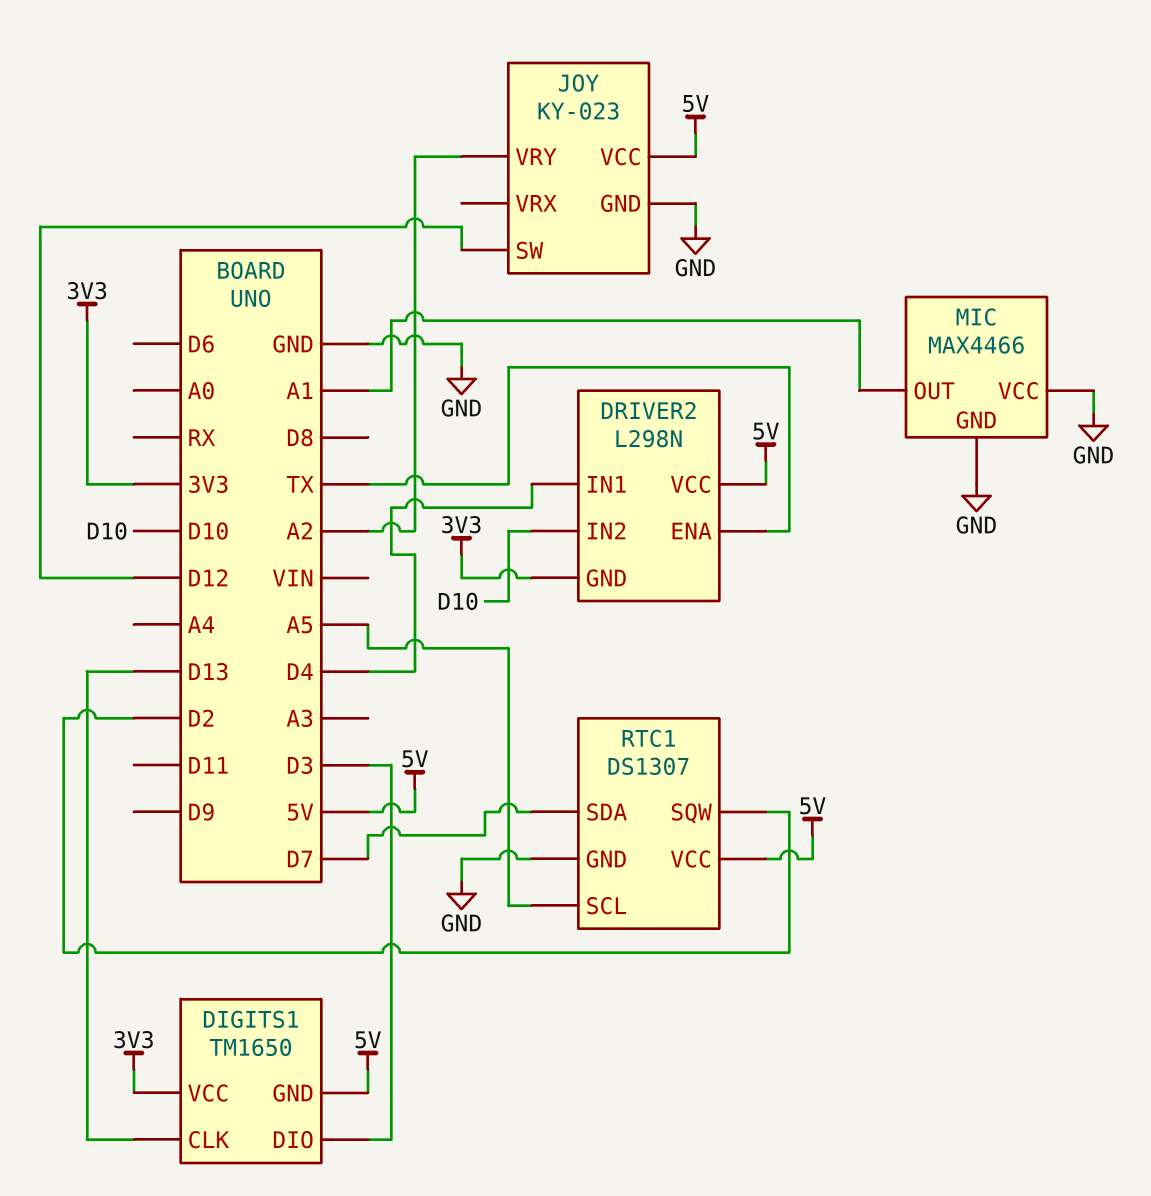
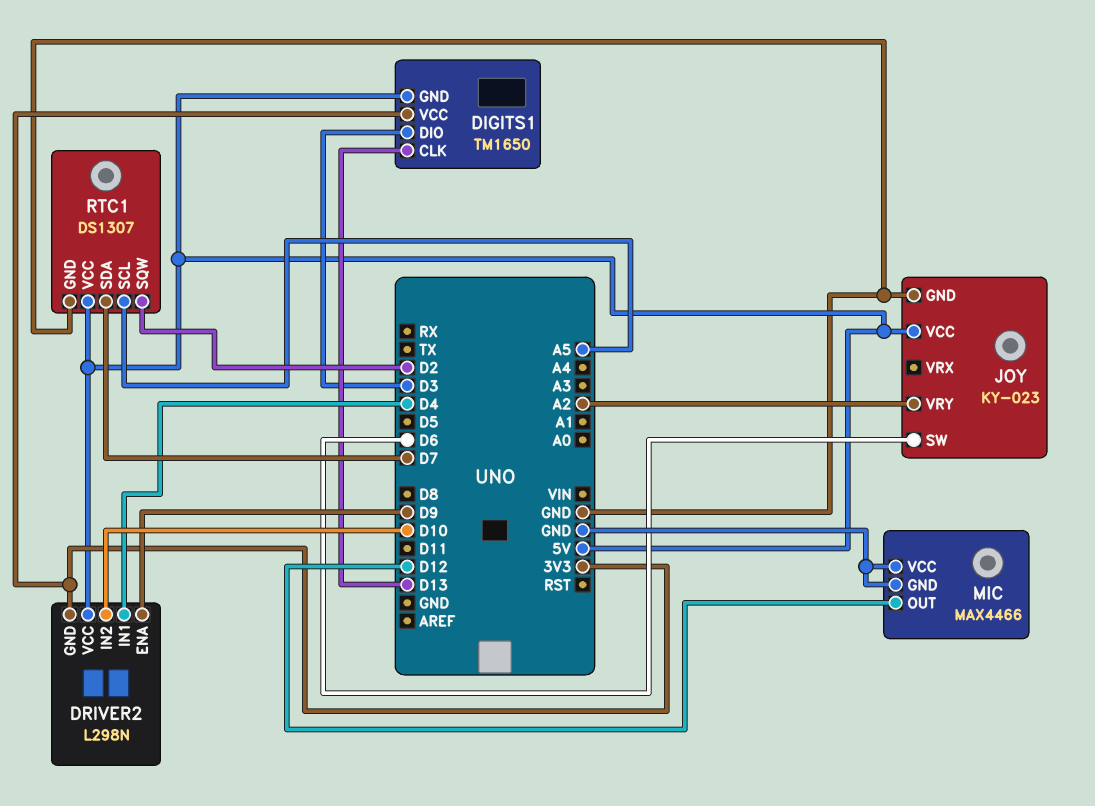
DRIVER2 pin ENA: TX -> D9
JOY pin SW: D12 -> D6
MIC pin OUT: A1 -> D12

